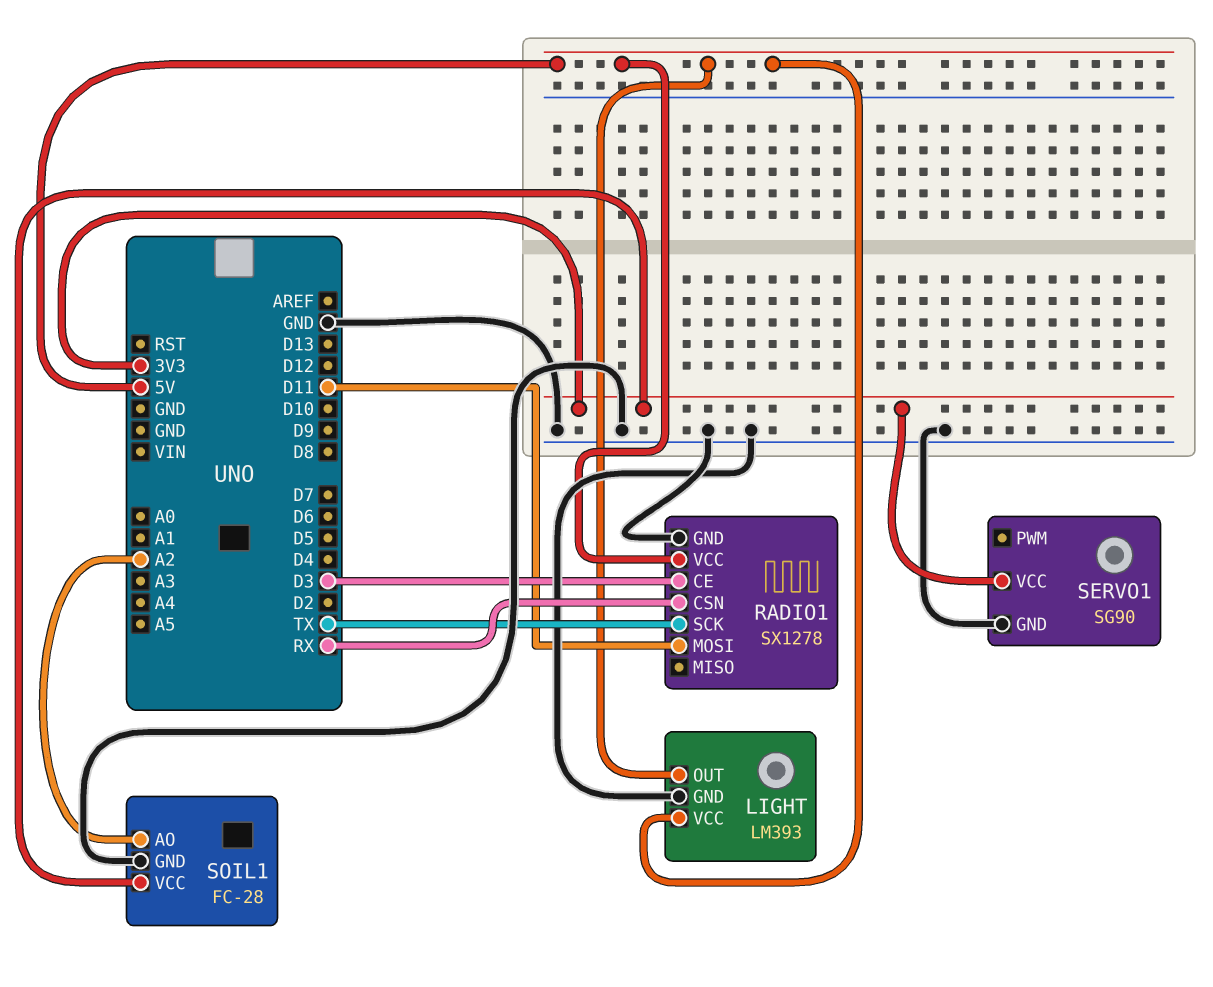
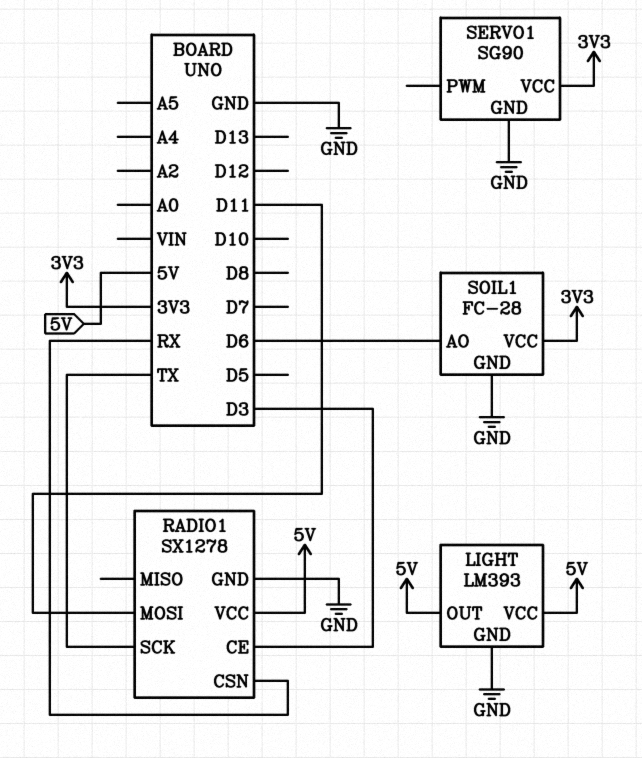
SOIL1 pin AO: A2 -> D6

